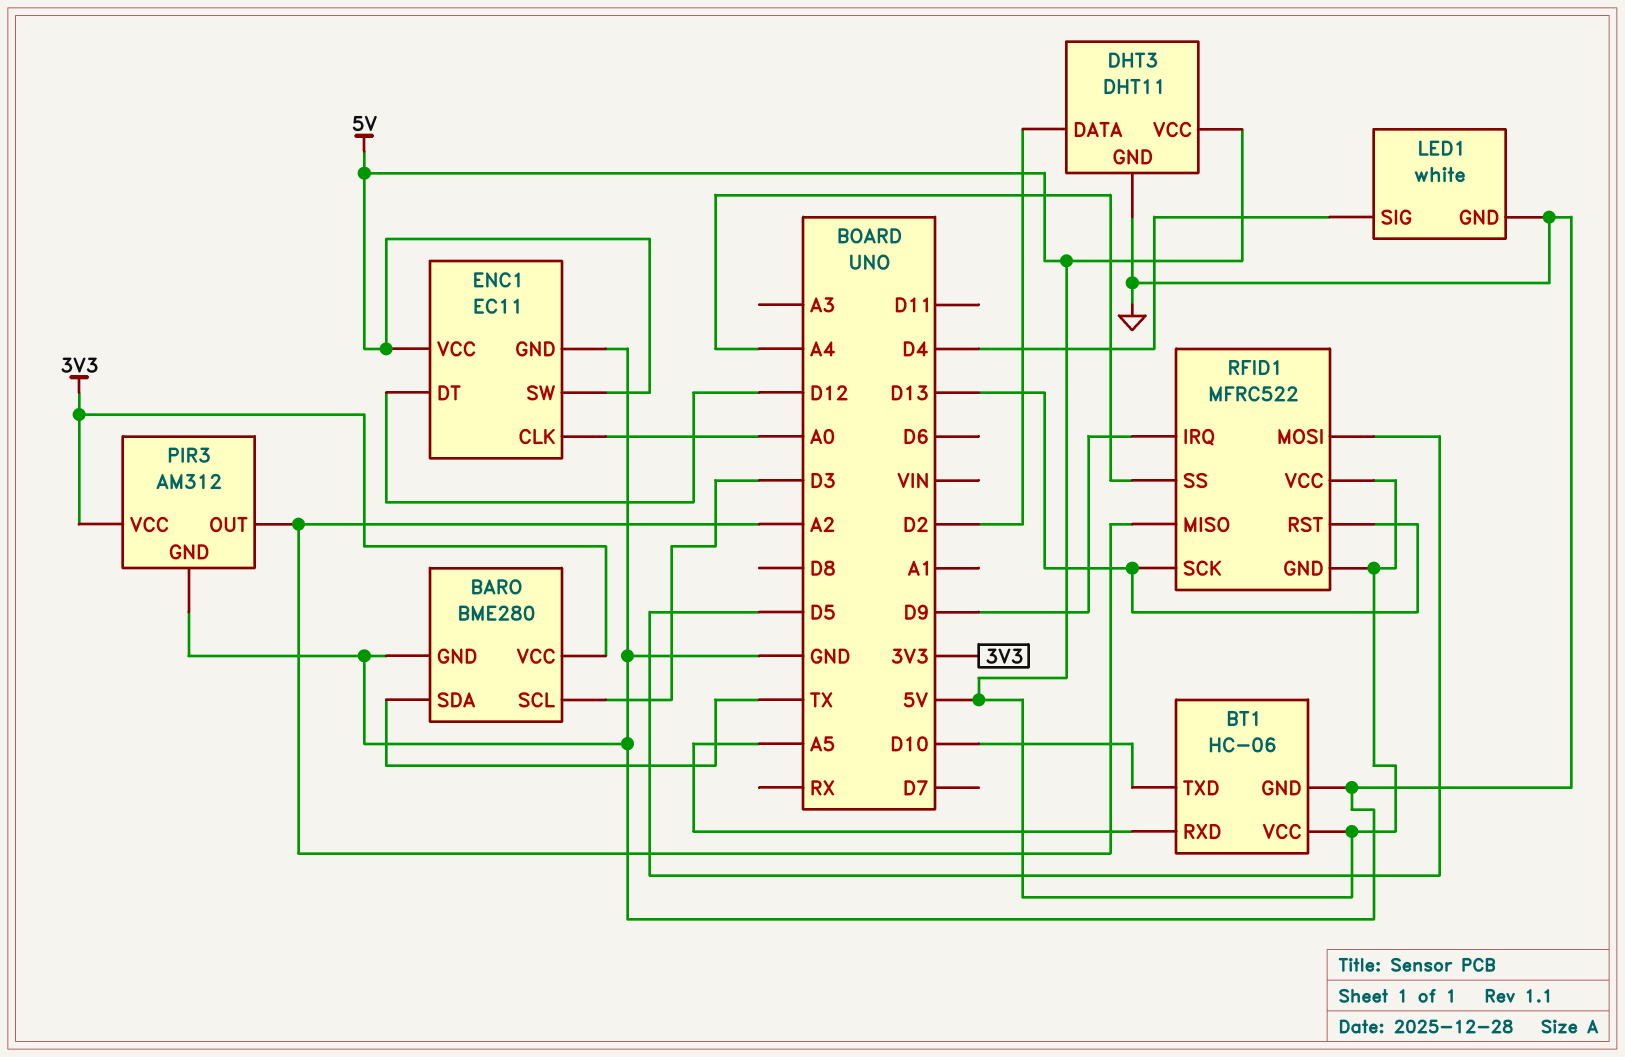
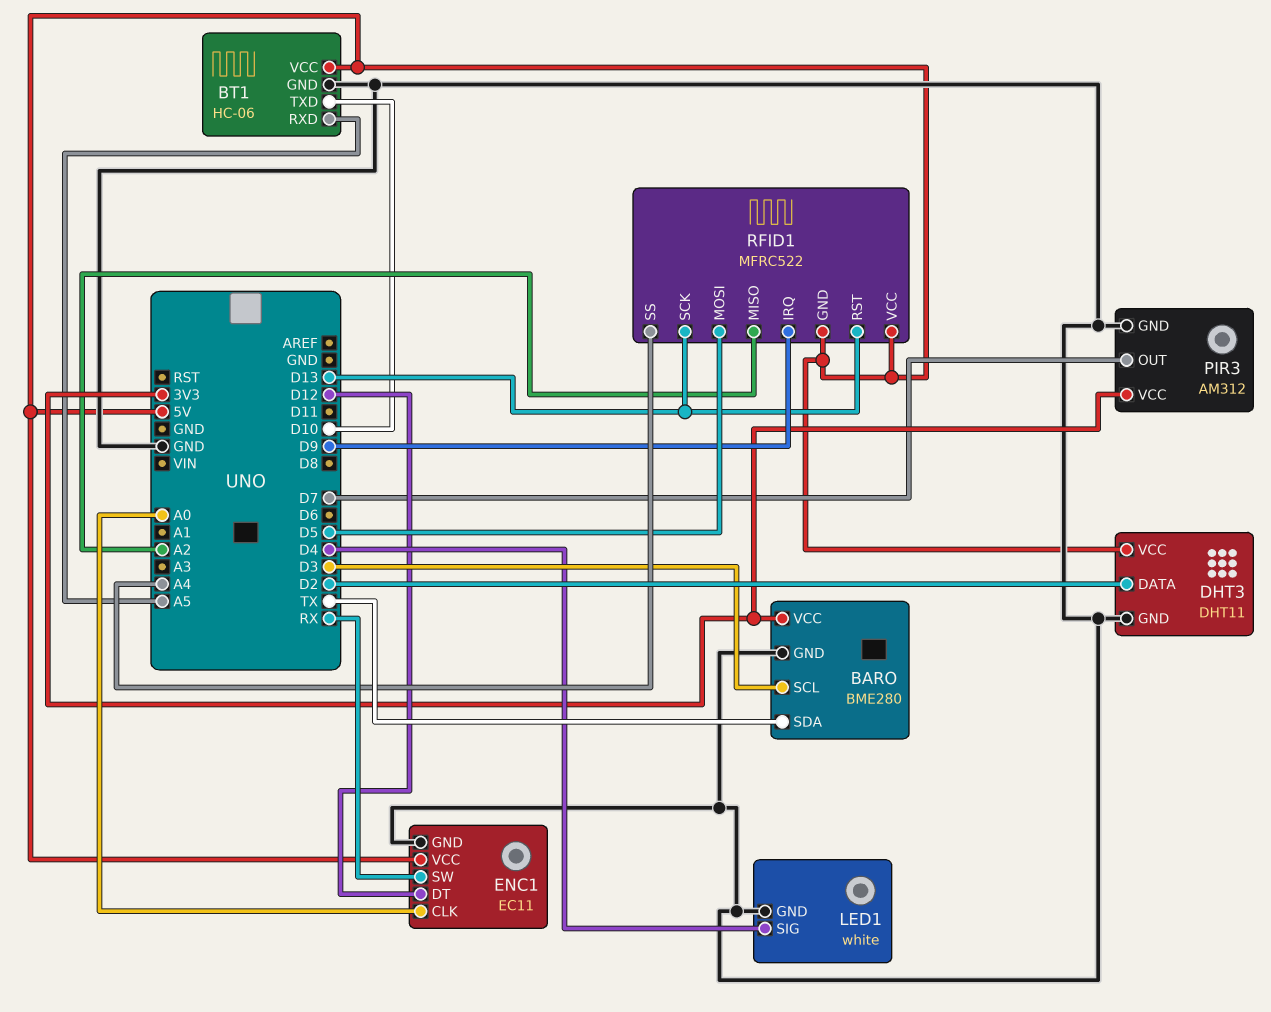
ENC1 pin SW: 5V -> RX
PIR3 pin OUT: A2 -> D7

